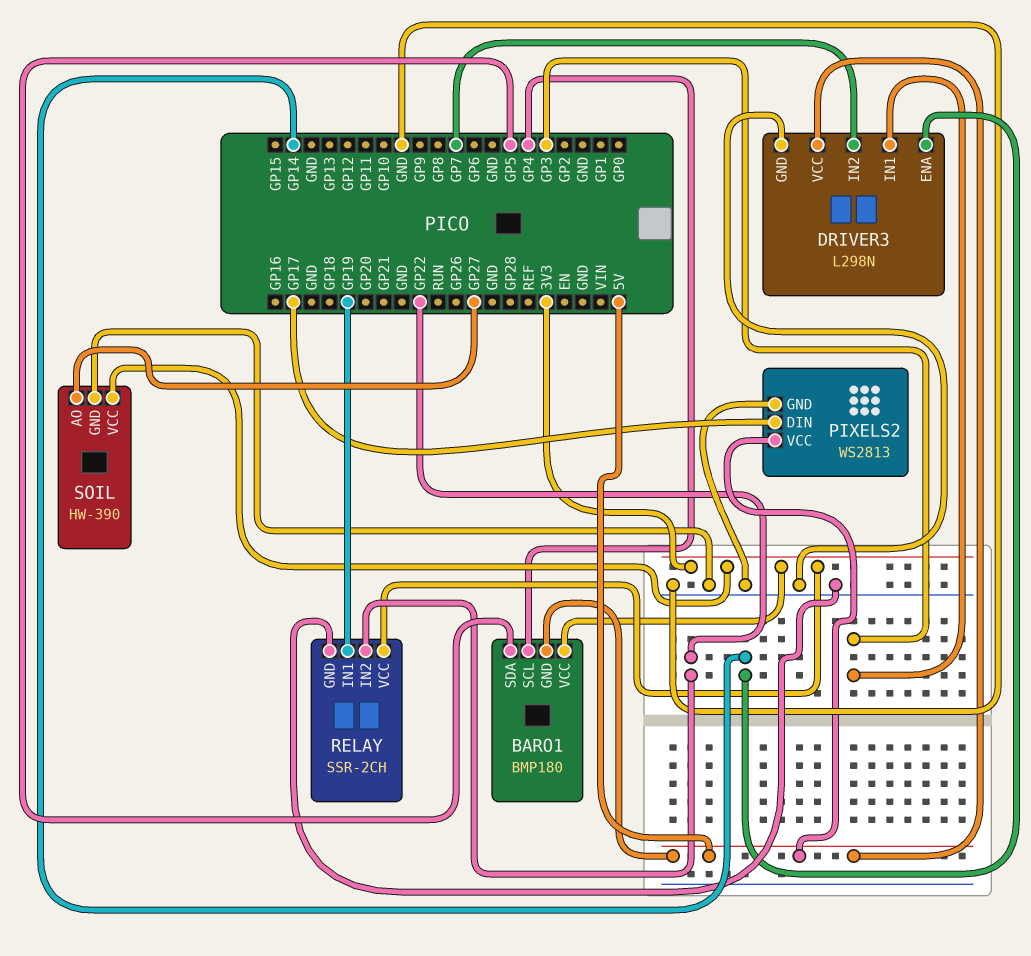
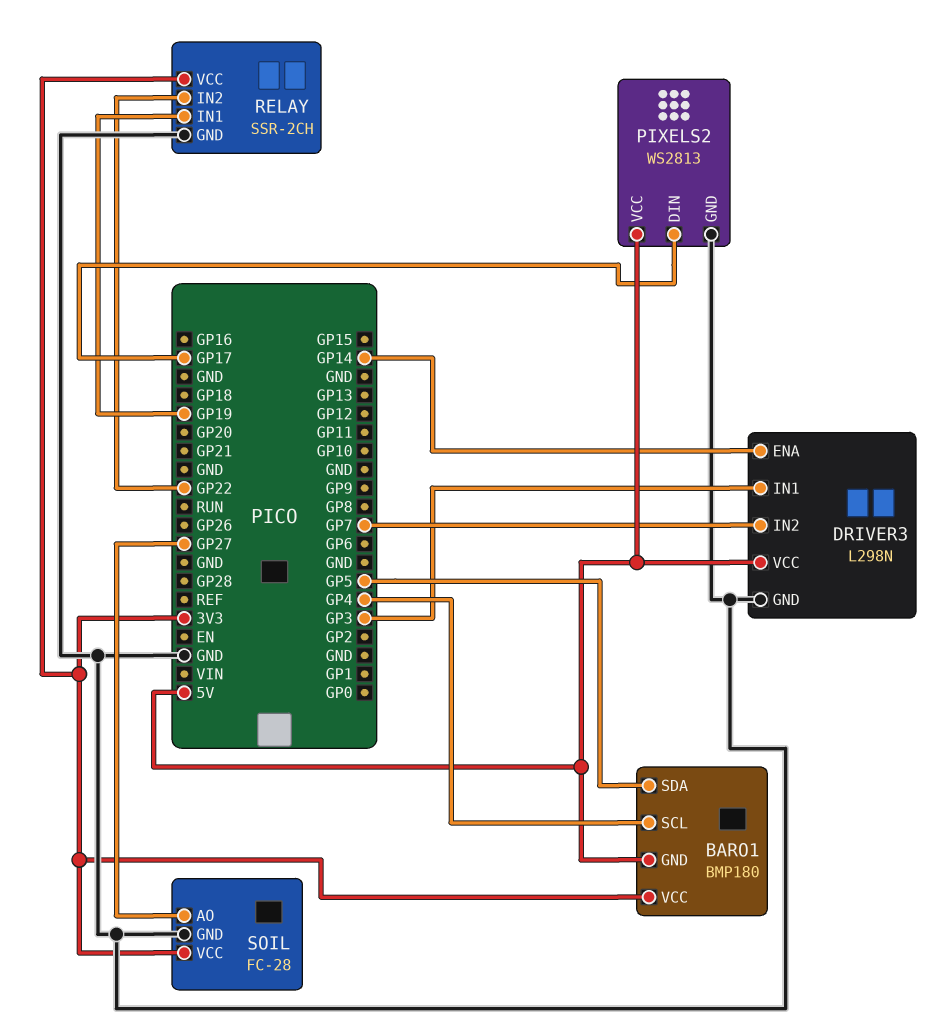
SOIL: HW-390 -> FC-28

